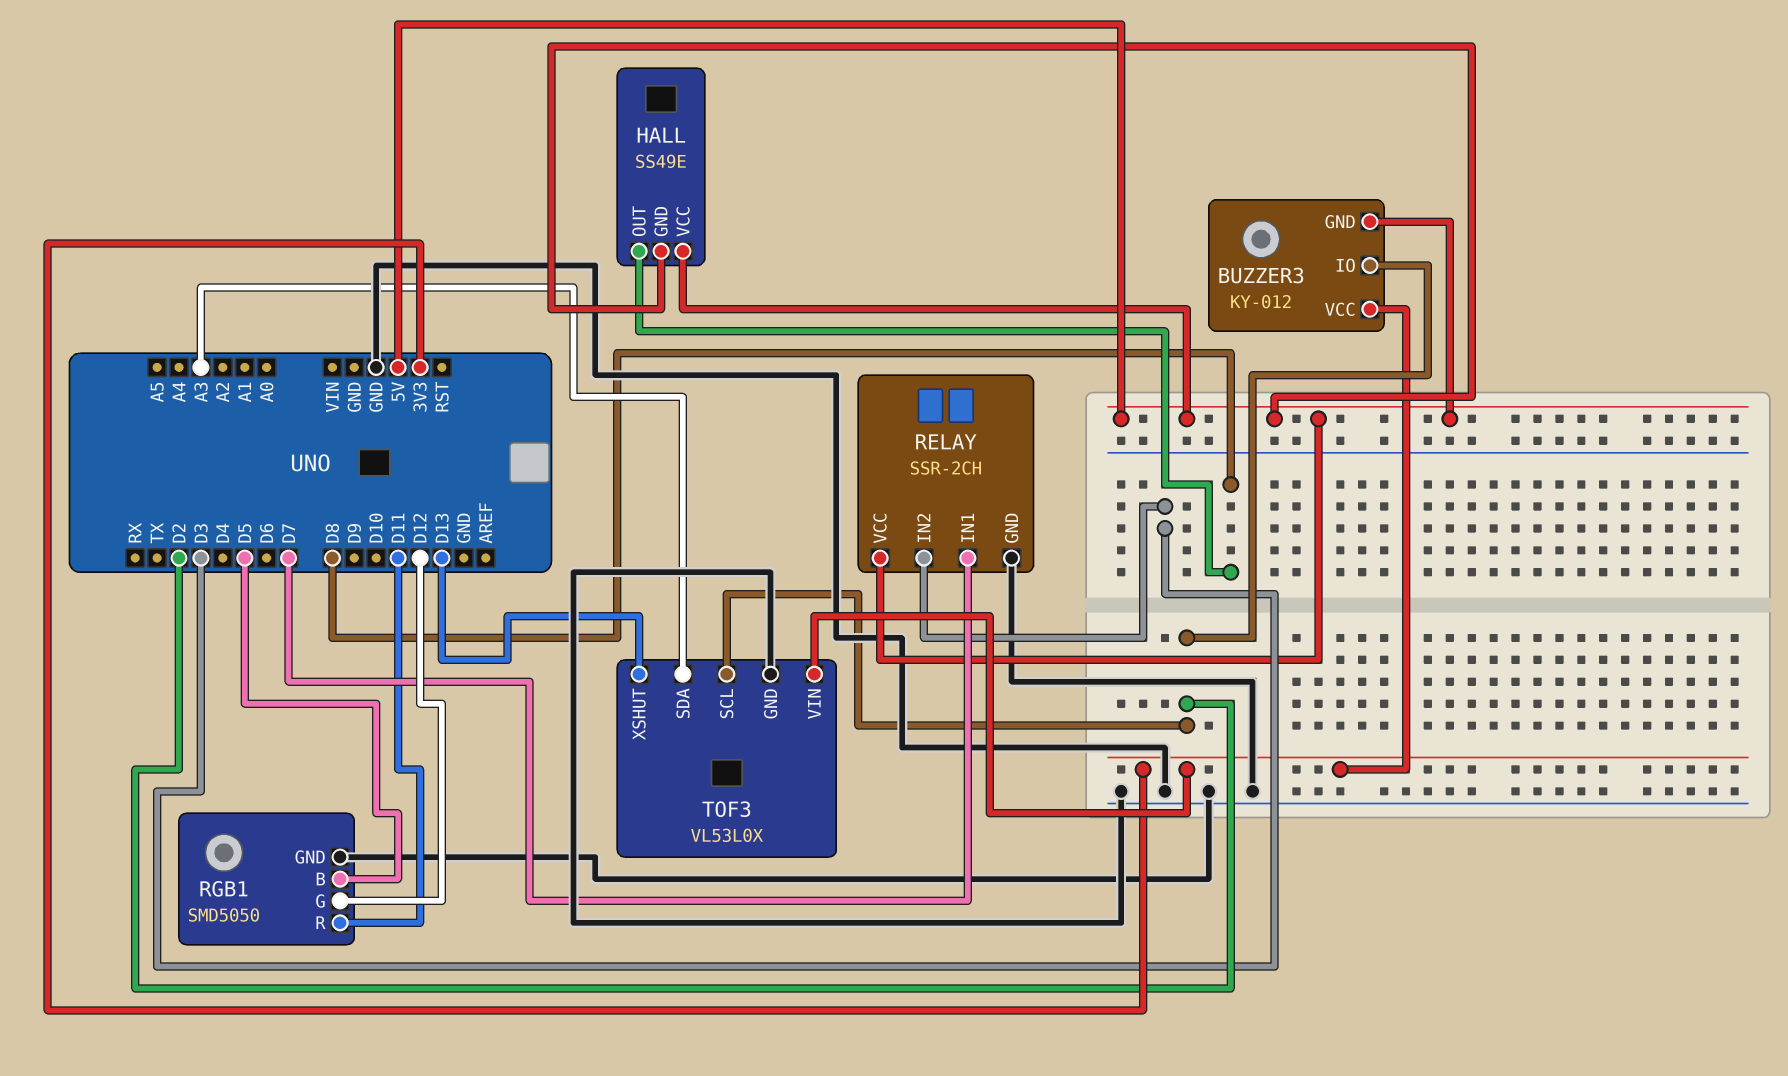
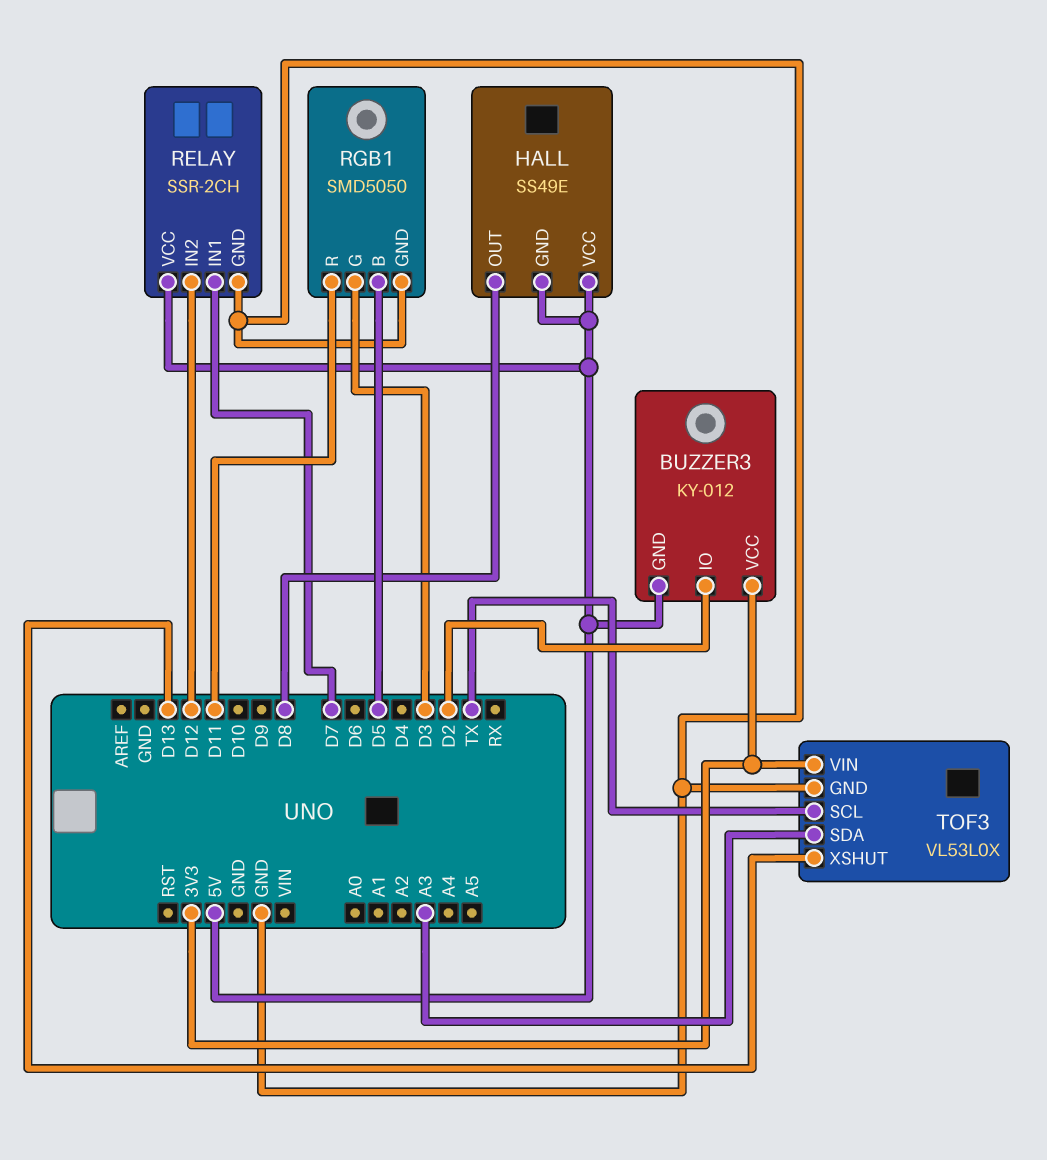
RELAY pin IN2: D3 -> D12
RGB1 pin G: D12 -> D3
TOF3 pin SCL: D2 -> TX

